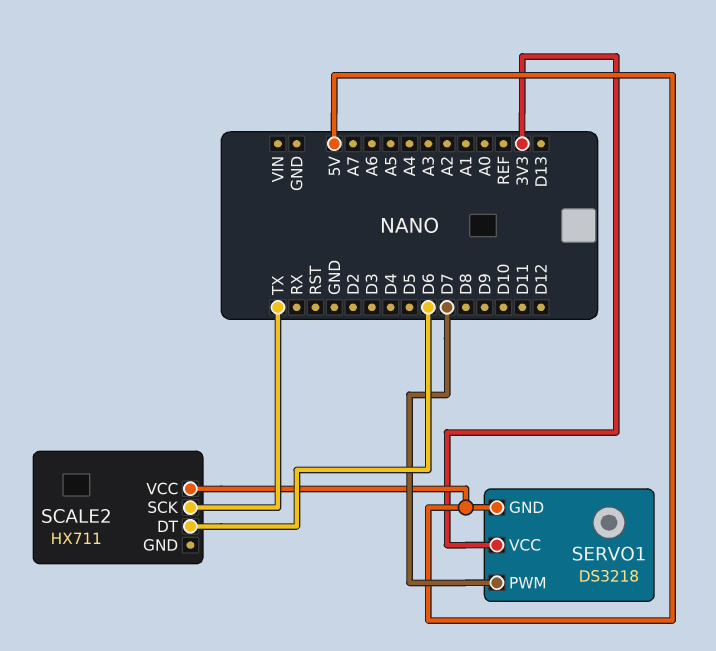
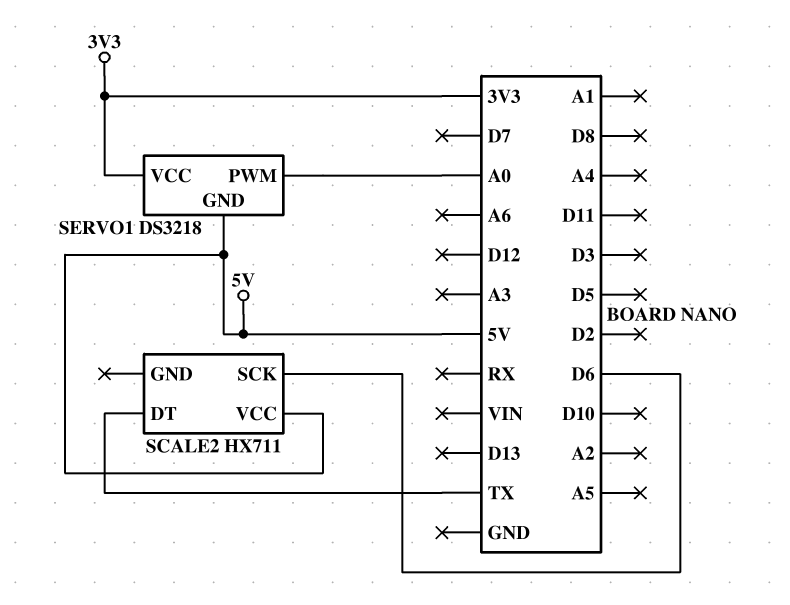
SCALE2 pin DT: D6 -> TX
SCALE2 pin SCK: TX -> D6
SERVO1 pin PWM: D7 -> A0

